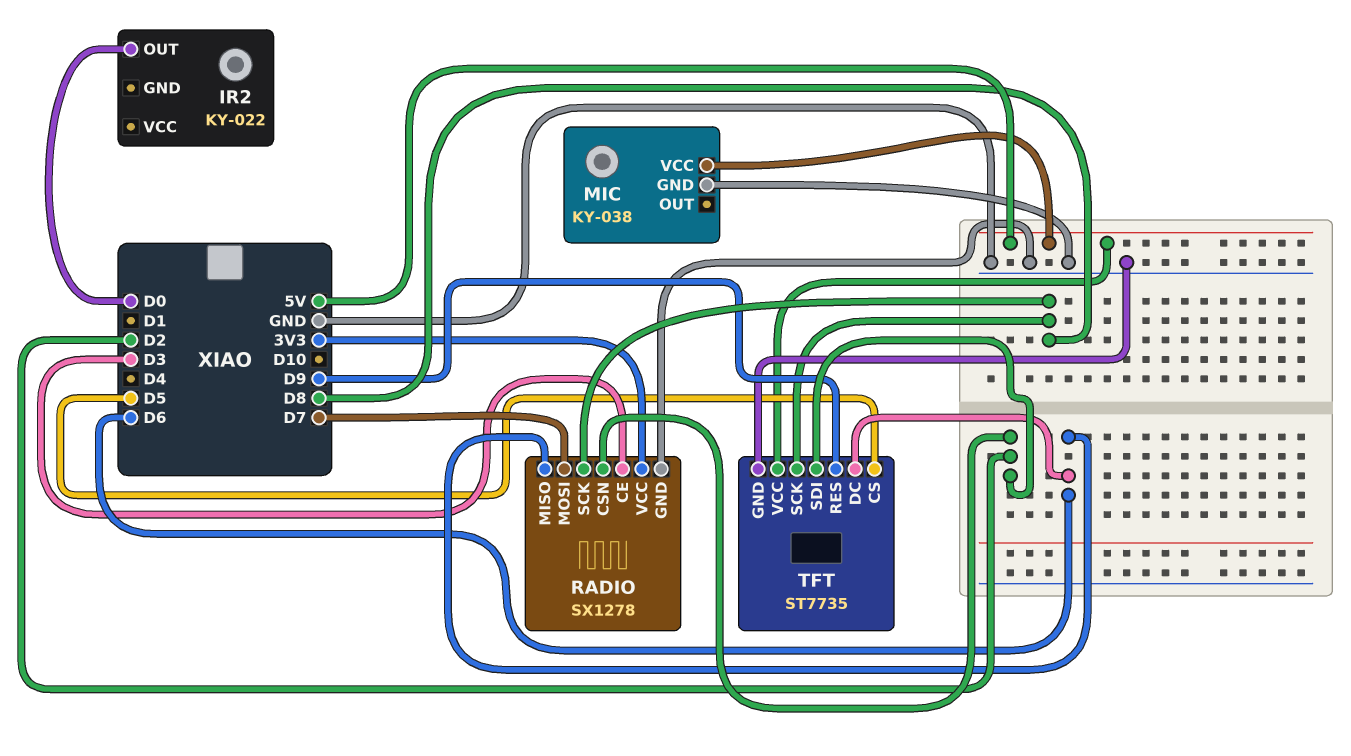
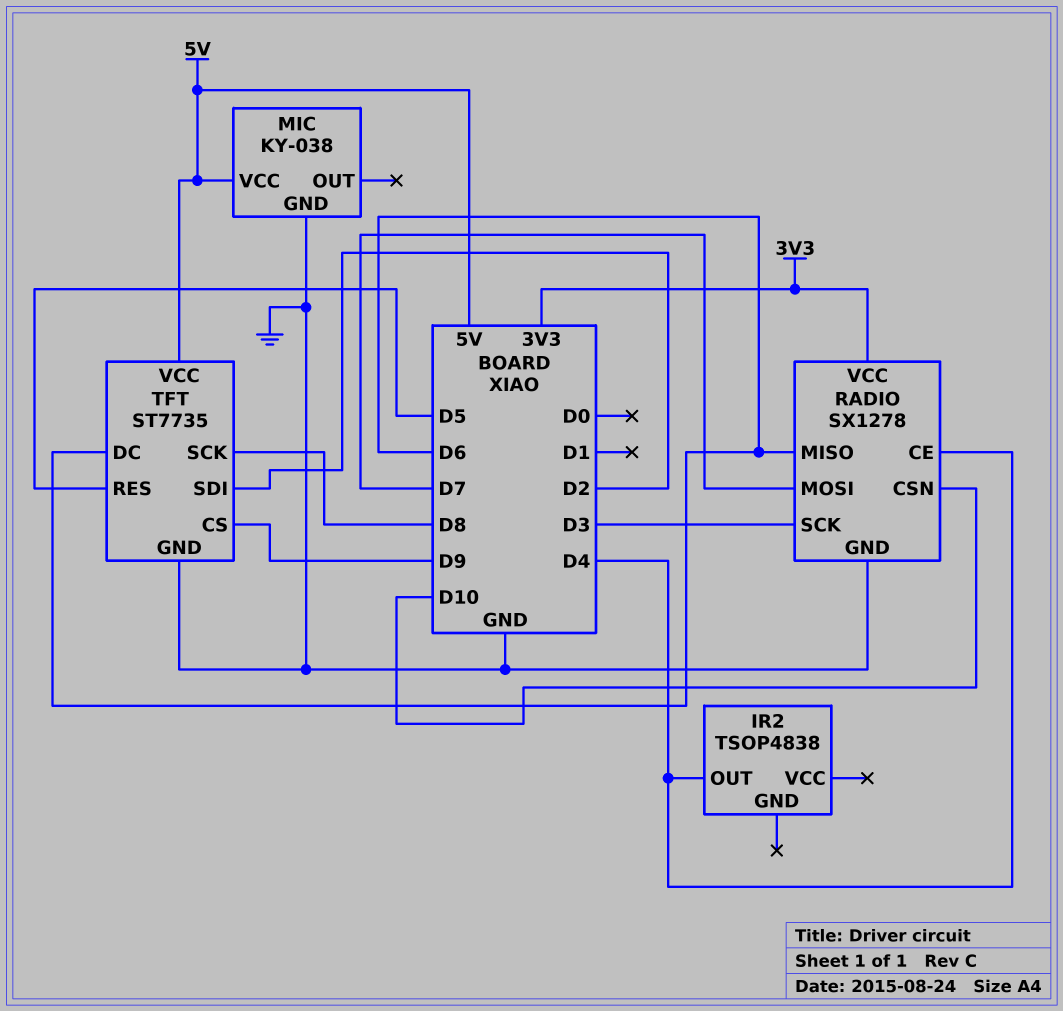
IR2: KY-022 -> TSOP4838
IR2 pin OUT: D0 -> D4
RADIO pin CE: D3 -> D4
RADIO pin CSN: D2 -> D10
RADIO pin SCK: D8 -> D3
TFT pin CS: D5 -> D9
TFT pin RES: D9 -> D5

